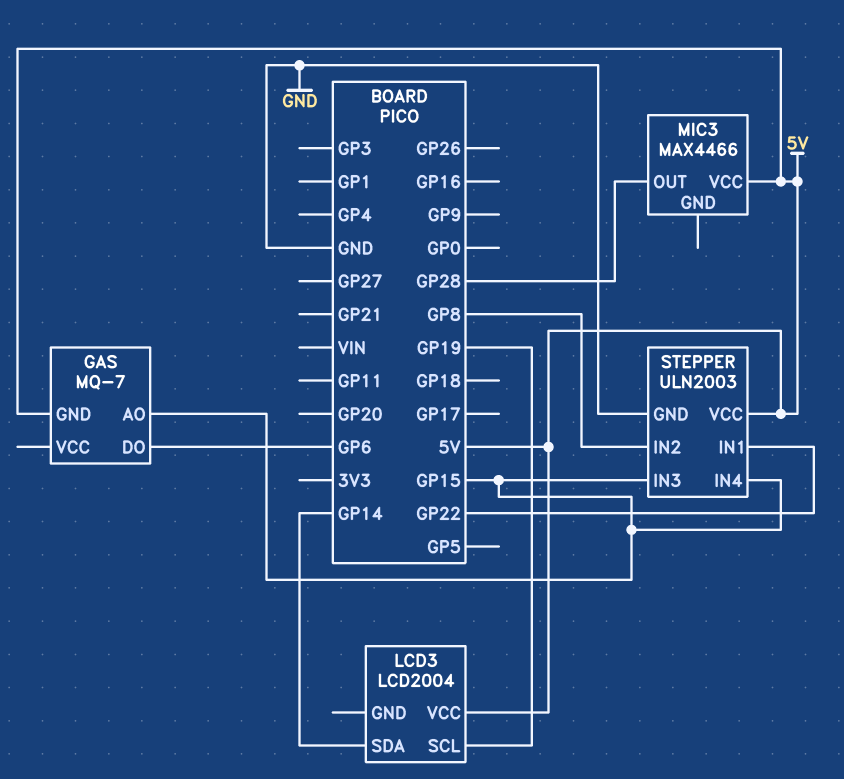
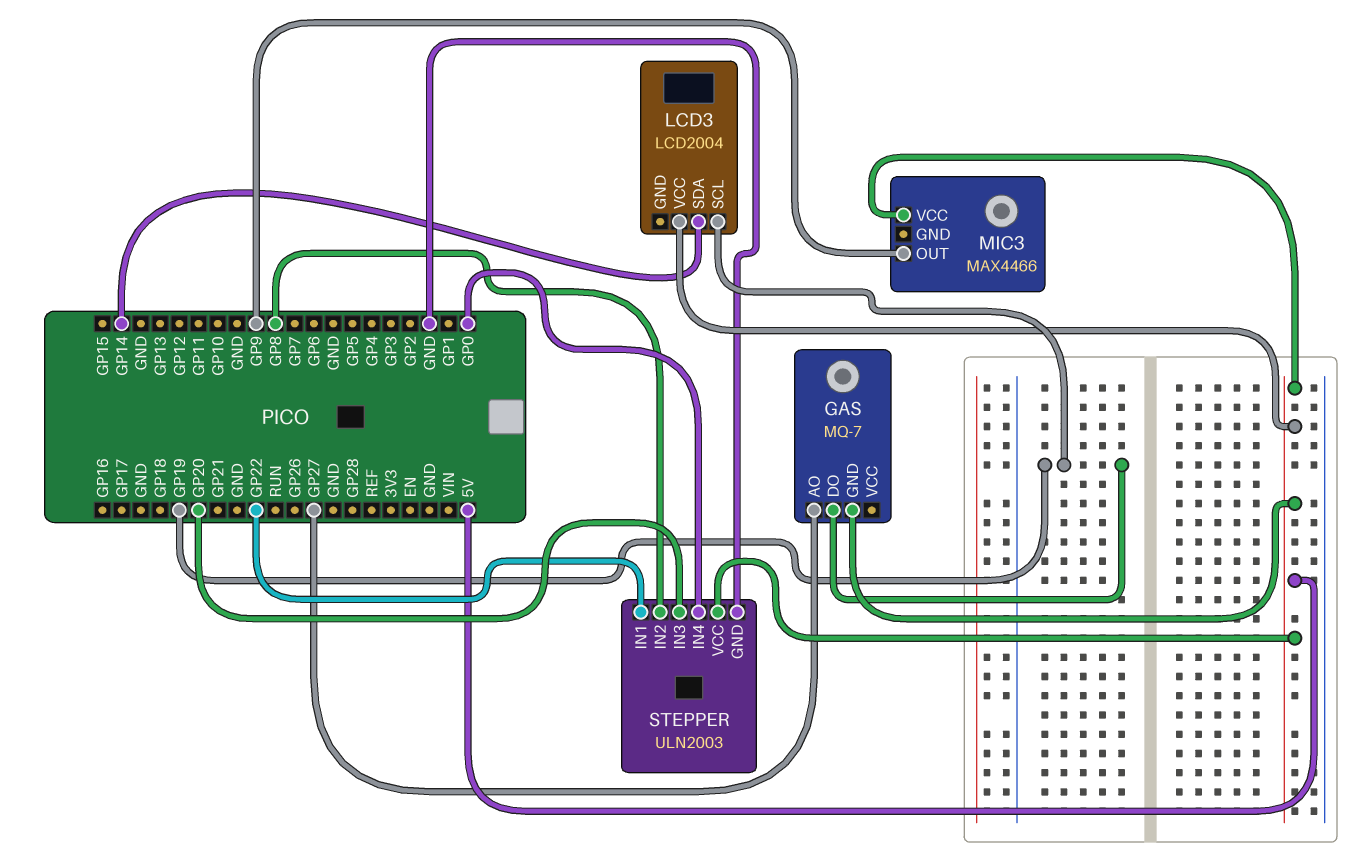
GAS pin AO: GP15 -> GP27
GAS pin DO: GP6 -> GP19
MIC3 pin OUT: GP28 -> GP9
STEPPER pin IN3: GP15 -> GP20
STEPPER pin IN4: GP15 -> GP0

